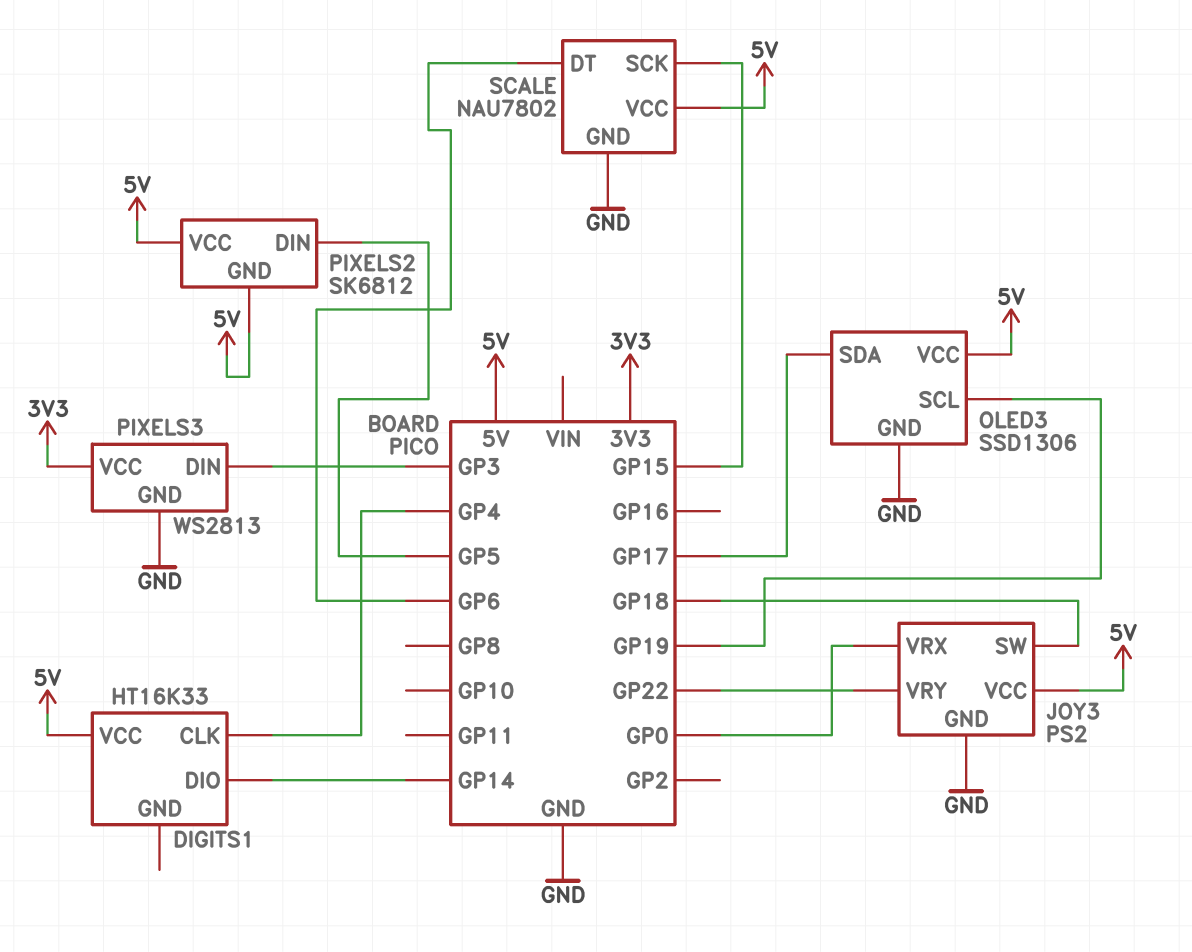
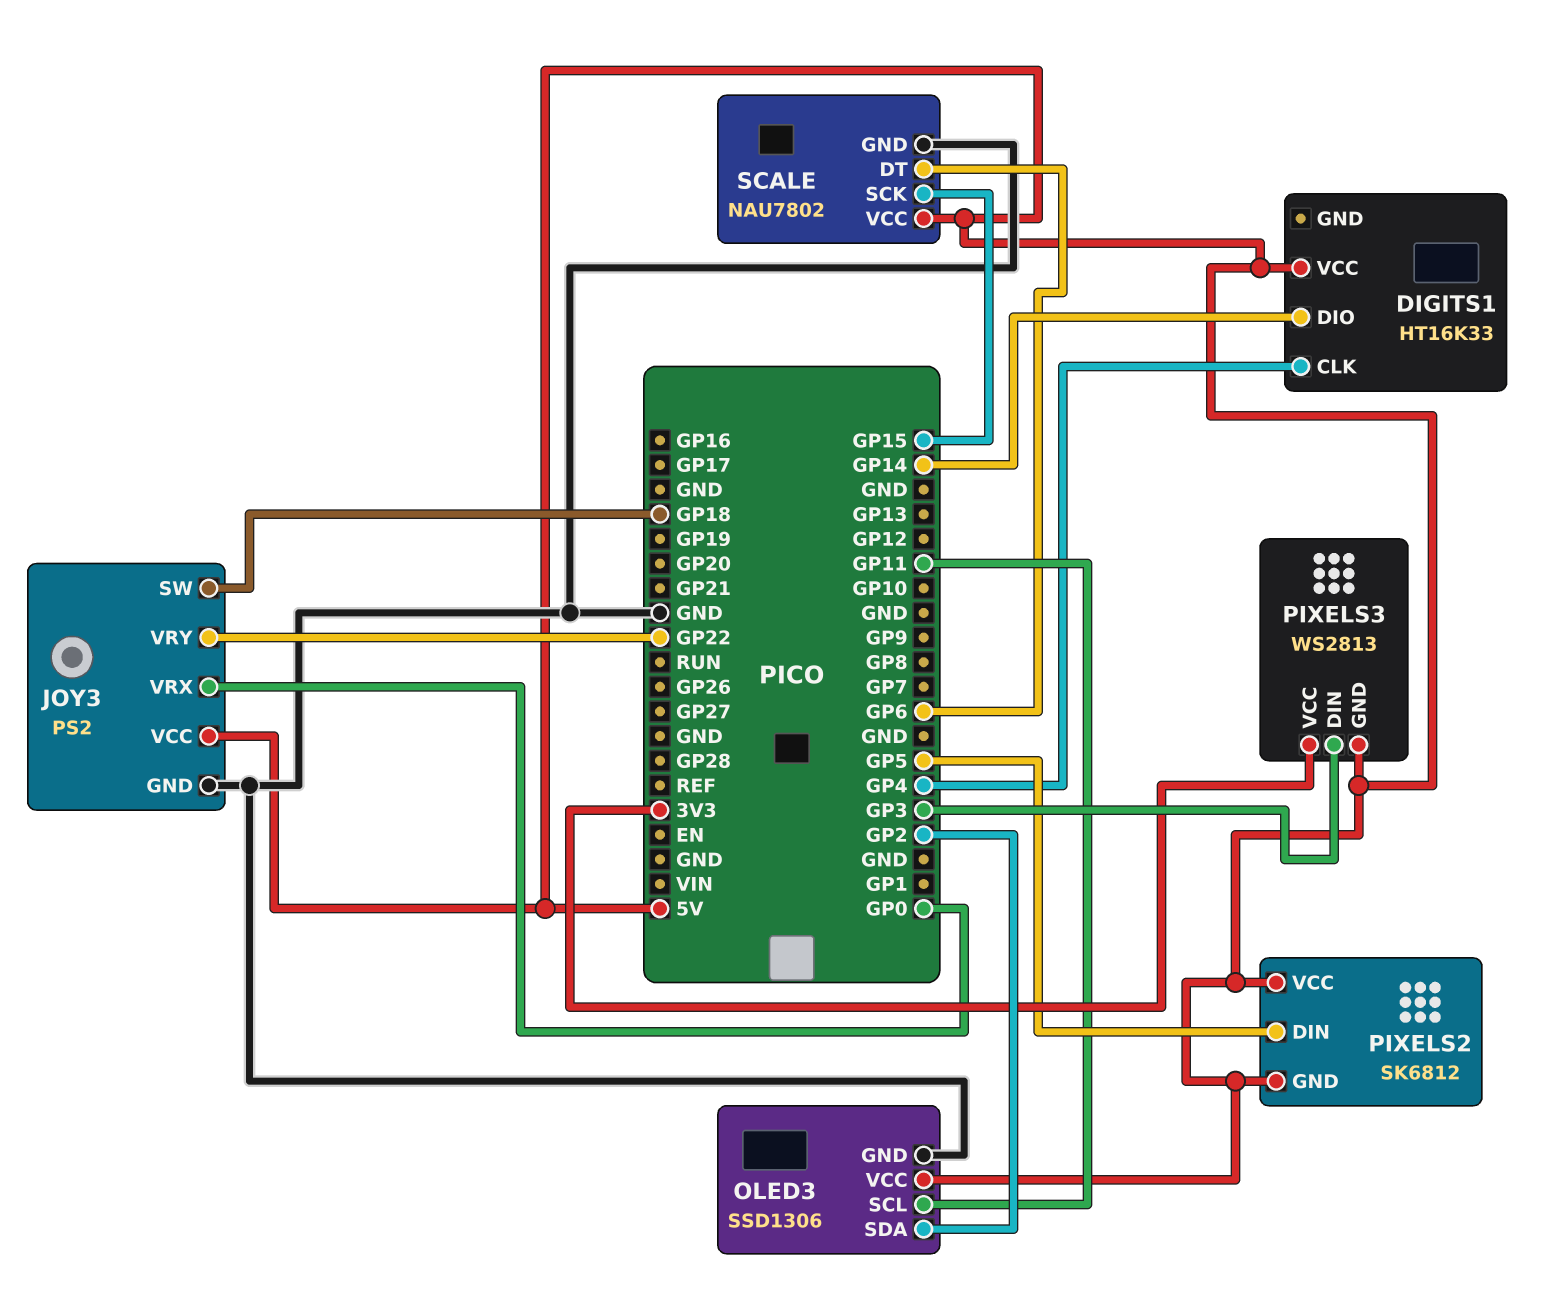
OLED3 pin SCL: GP19 -> GP11
OLED3 pin SDA: GP17 -> GP2
PIXELS3 pin GND: GND -> 5V

